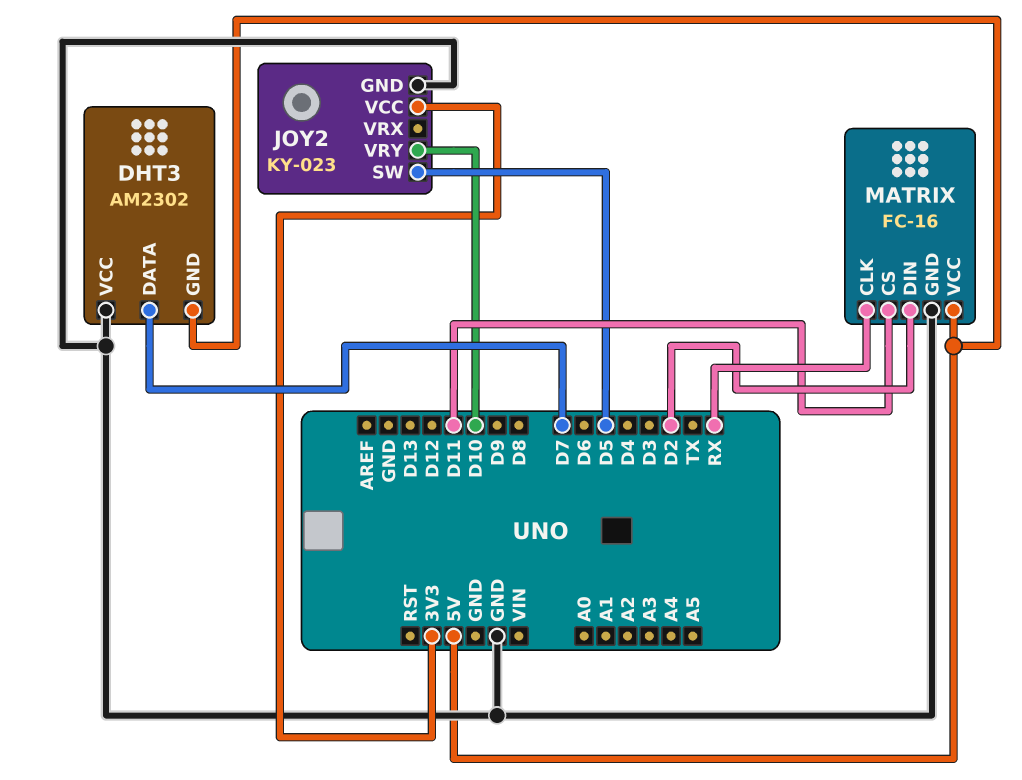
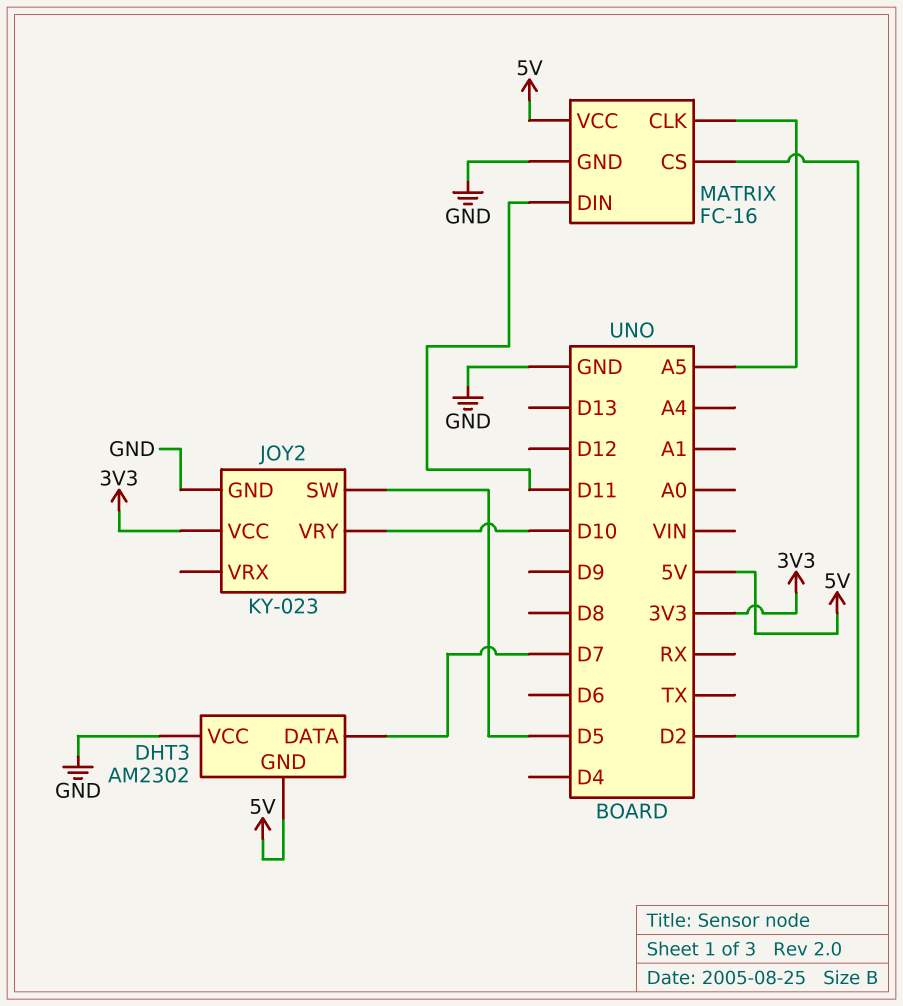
MATRIX pin CLK: RX -> A5
MATRIX pin CS: D11 -> D2
MATRIX pin DIN: D2 -> D11

